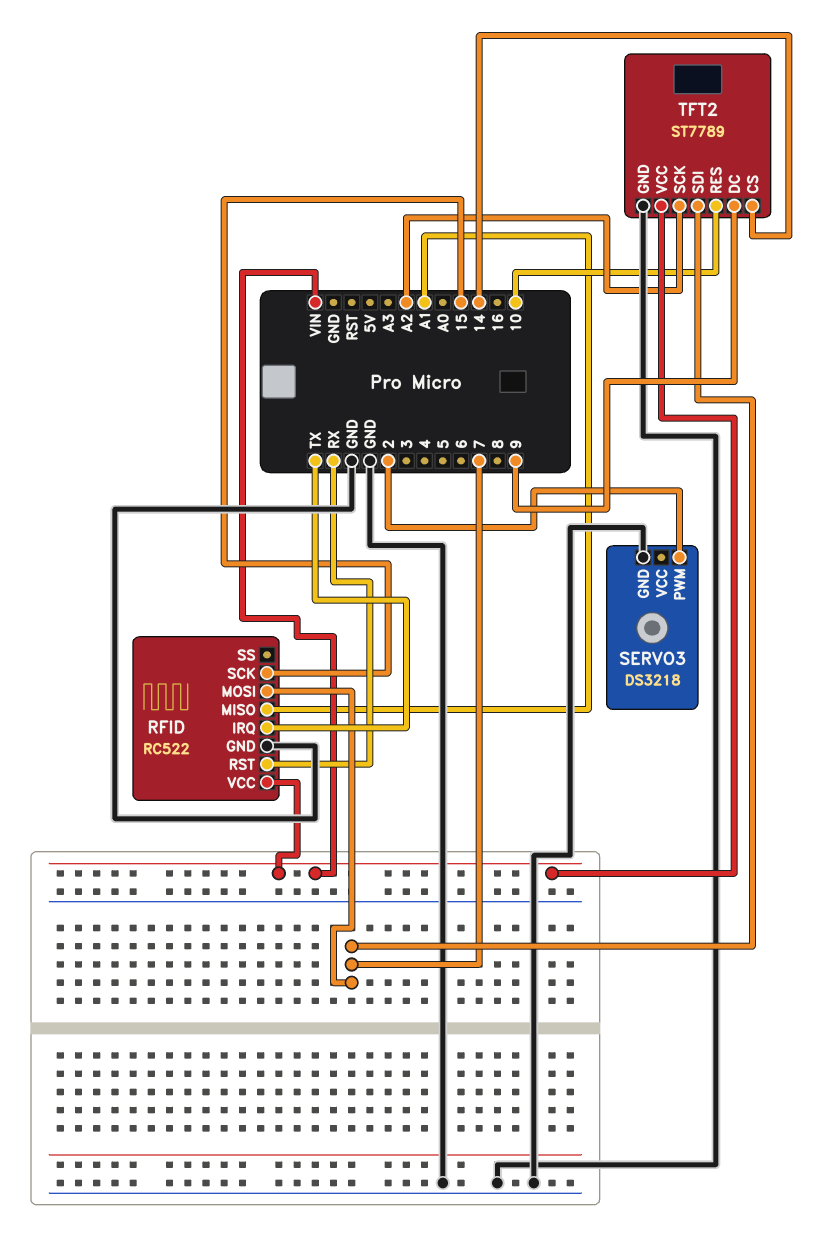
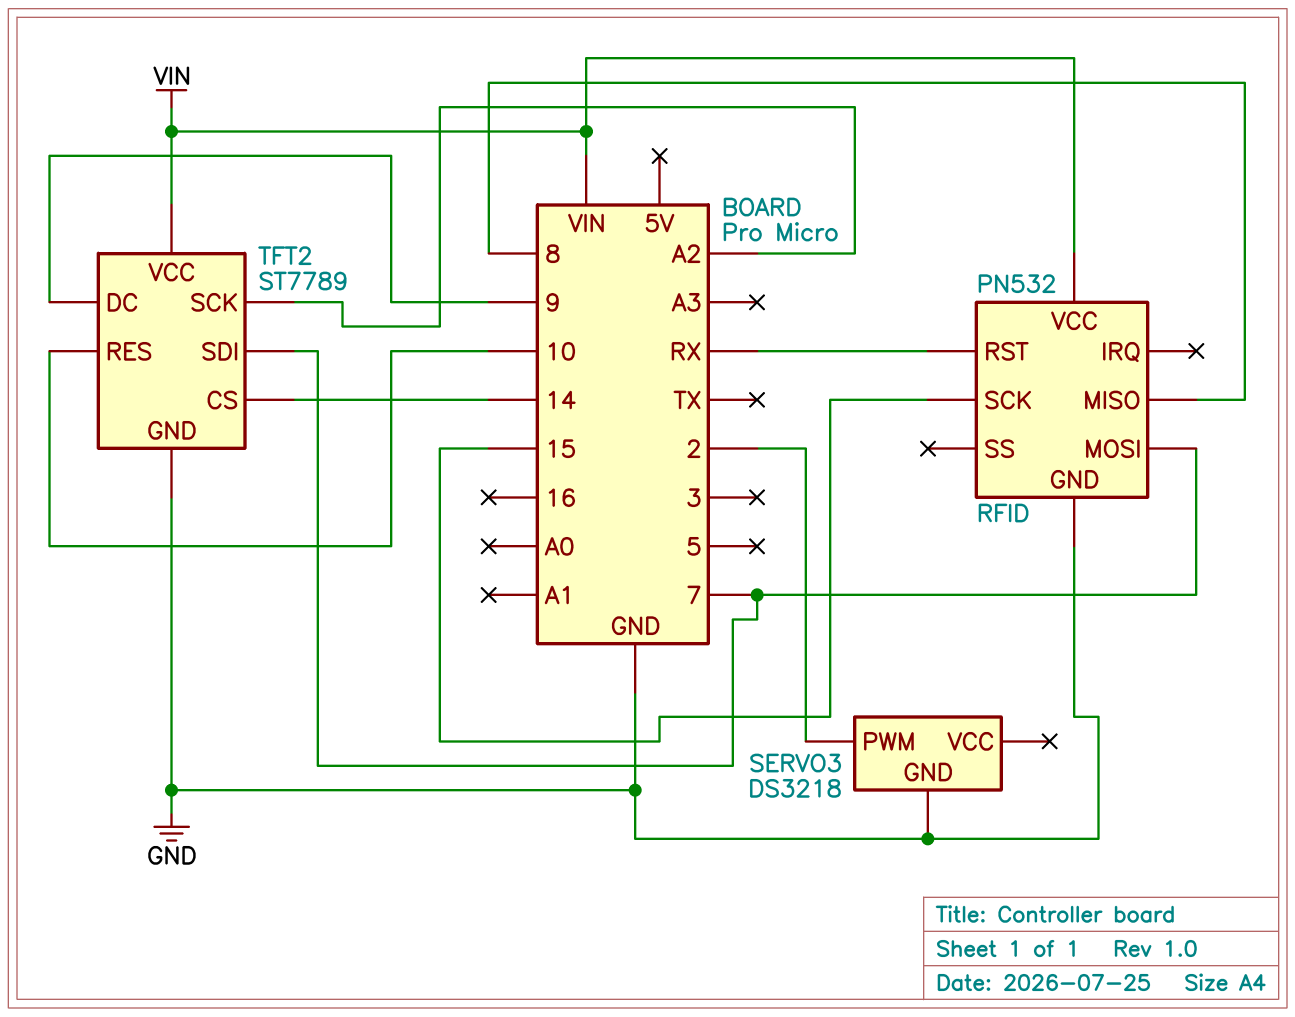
RFID: RC522 -> PN532
RFID pin IRQ: TX -> none
RFID pin MISO: A1 -> 8

